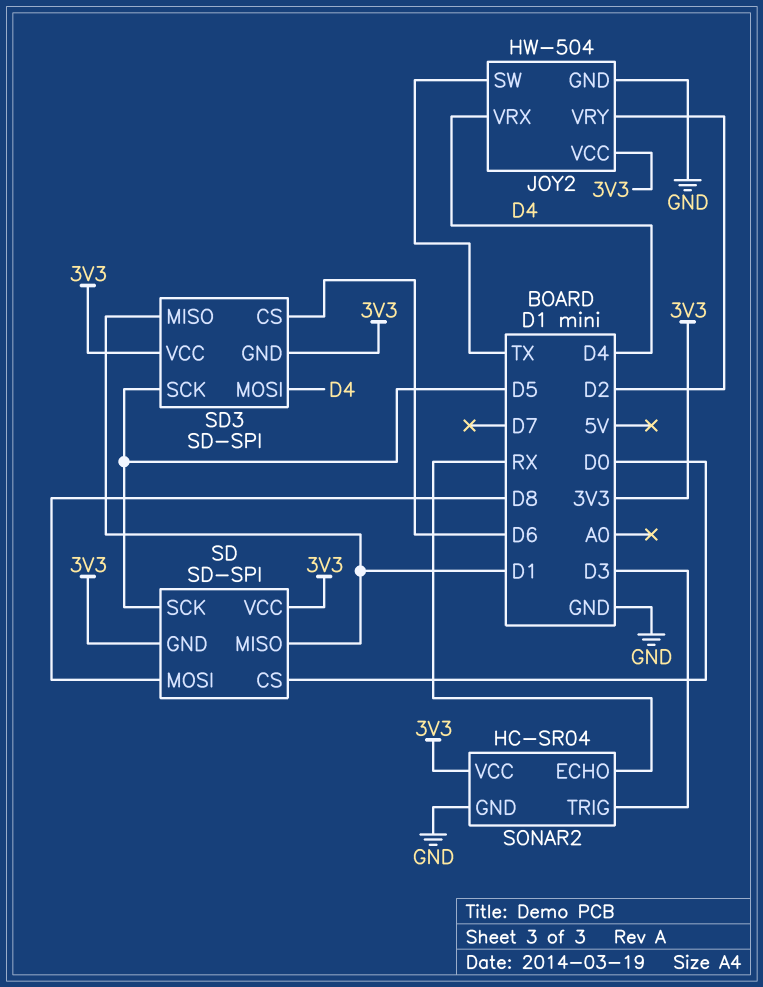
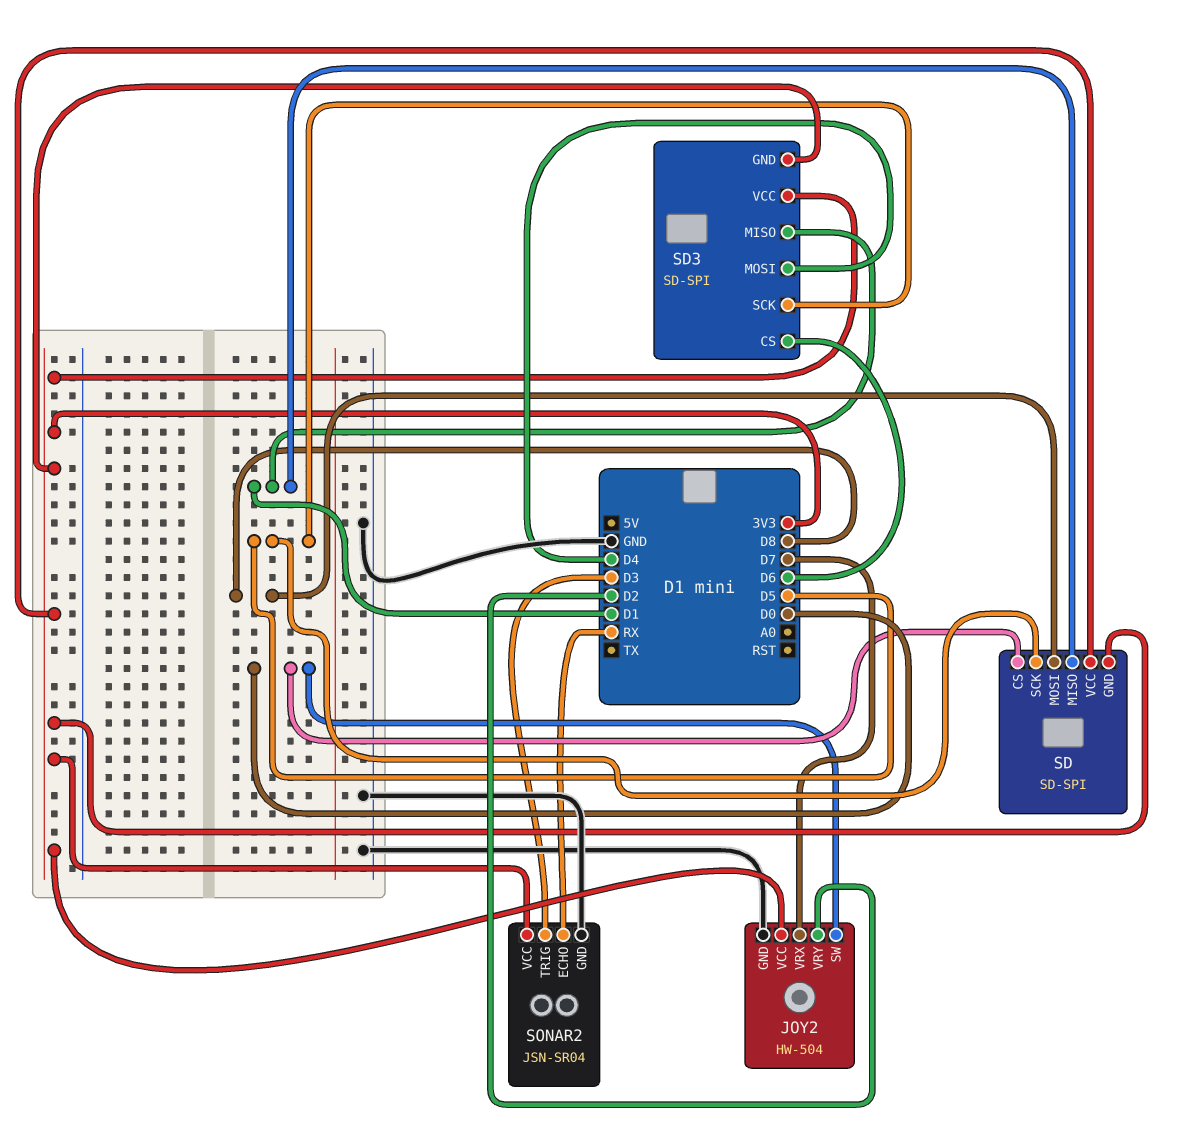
JOY2 pin SW: TX -> D0
JOY2 pin VRX: D4 -> D7
SONAR2: HC-SR04 -> JSN-SR04

